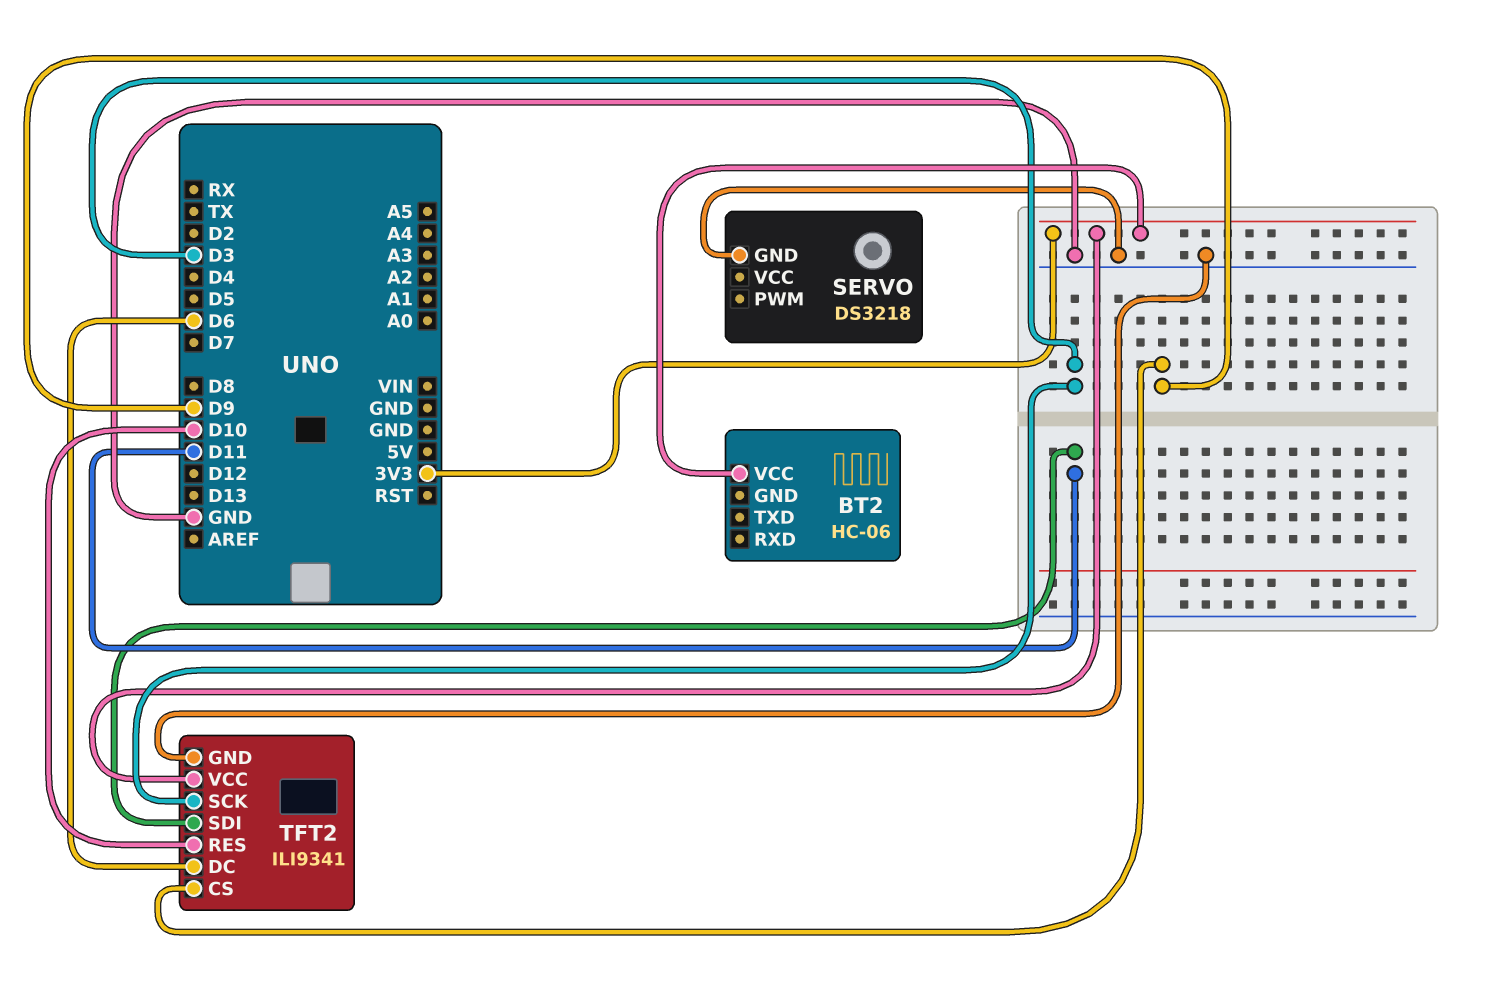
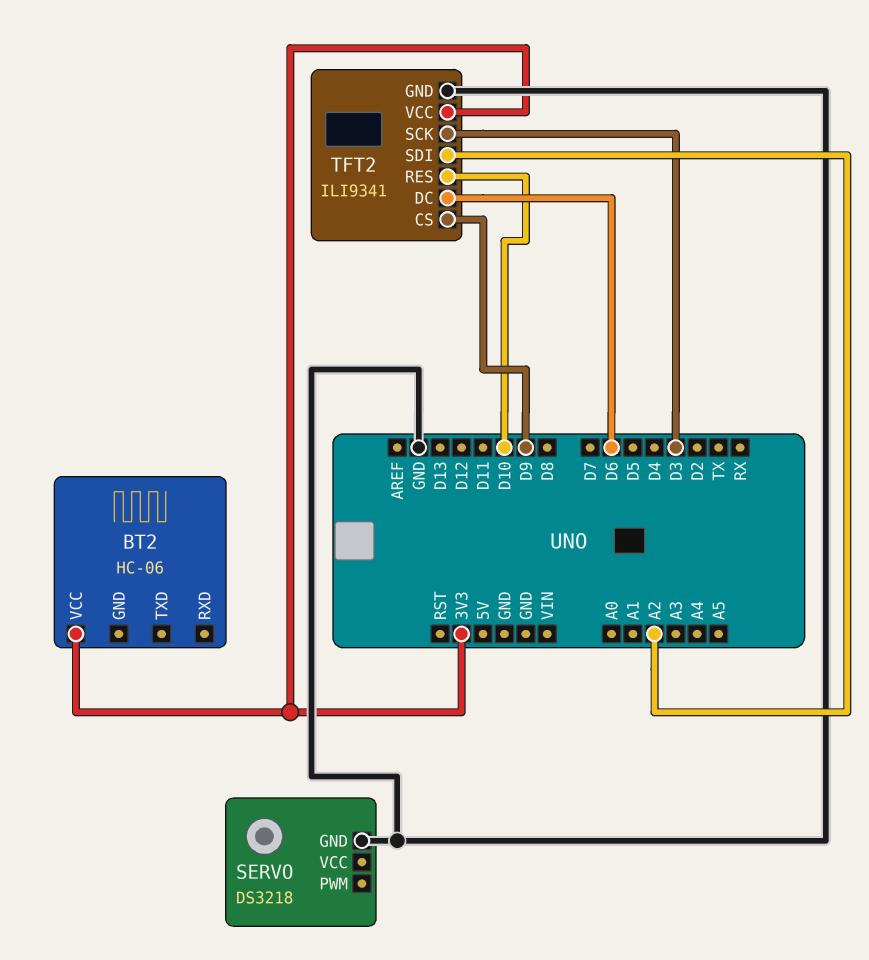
TFT2 pin SDI: D11 -> A2

